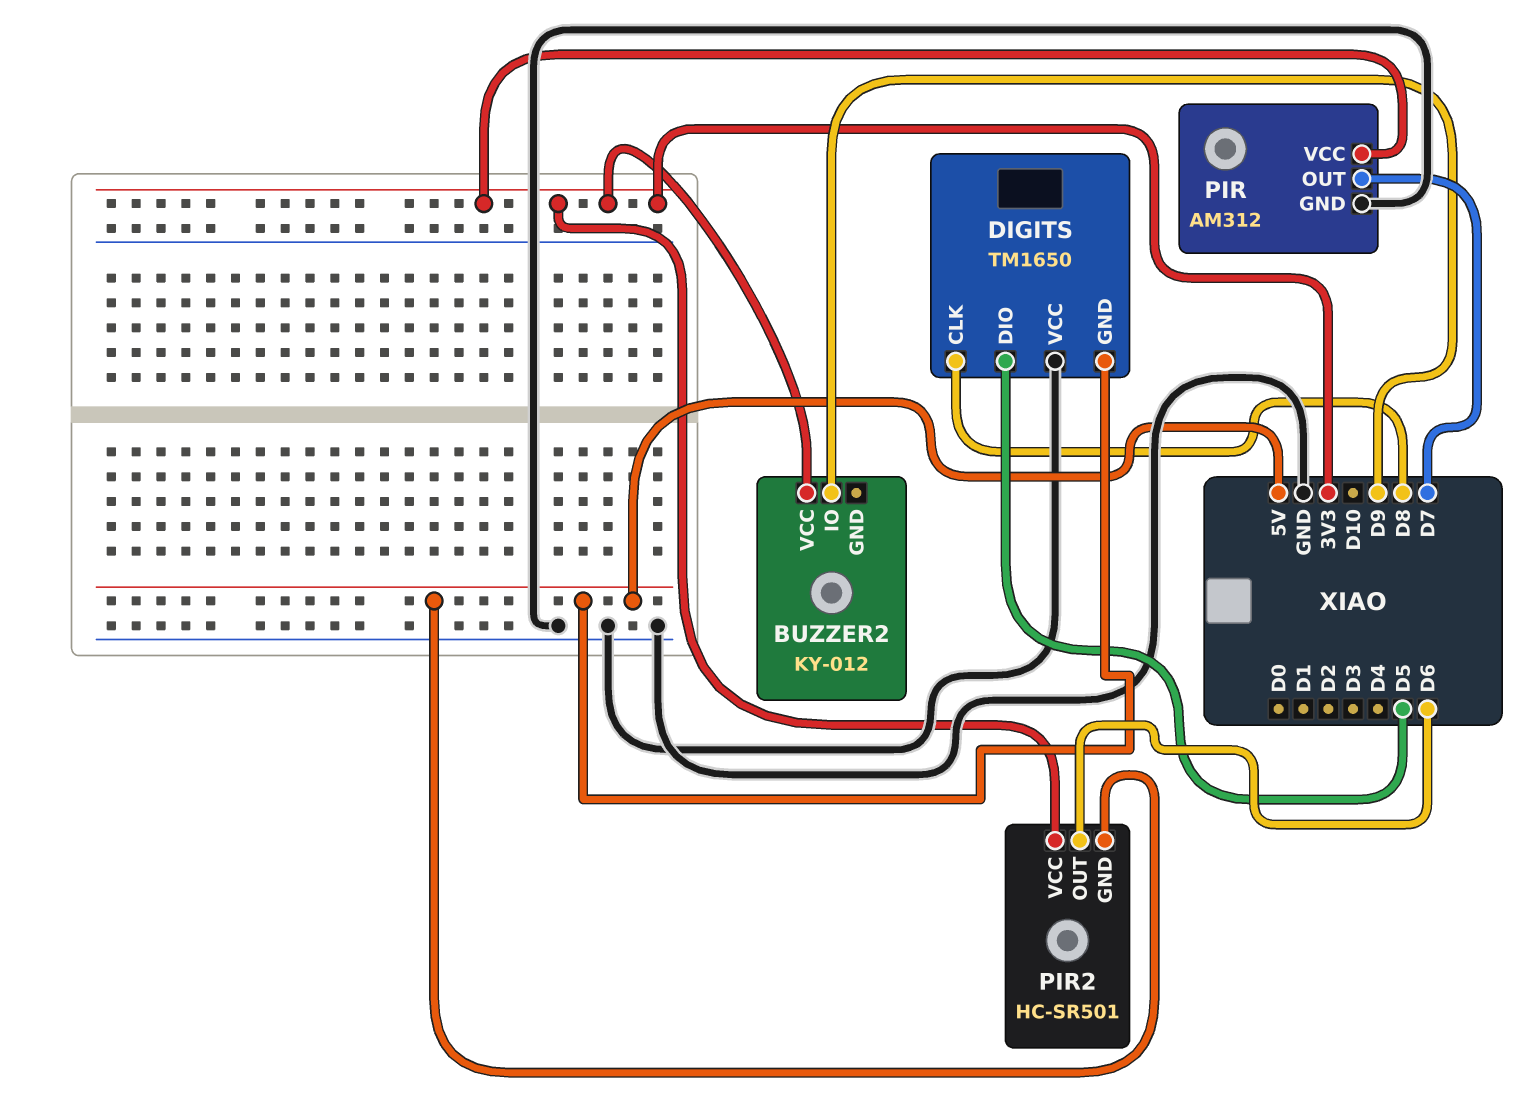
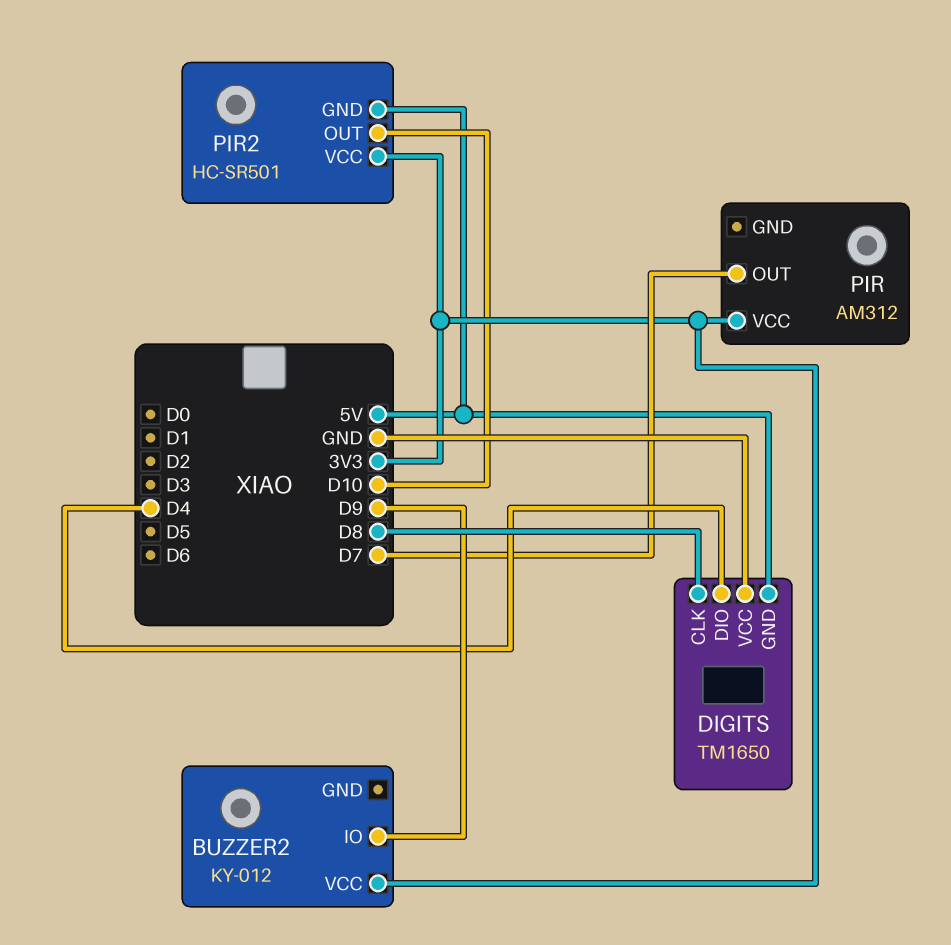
DIGITS pin DIO: D5 -> D4
PIR pin GND: GND -> none
PIR2 pin OUT: D6 -> D10

